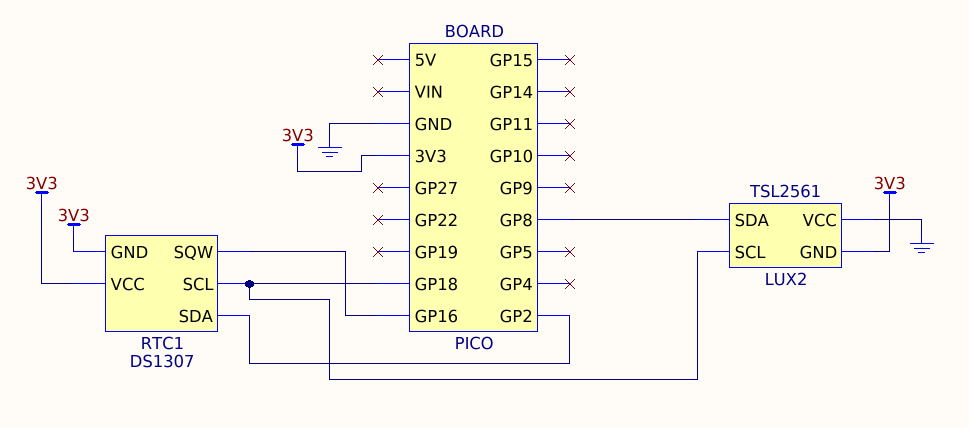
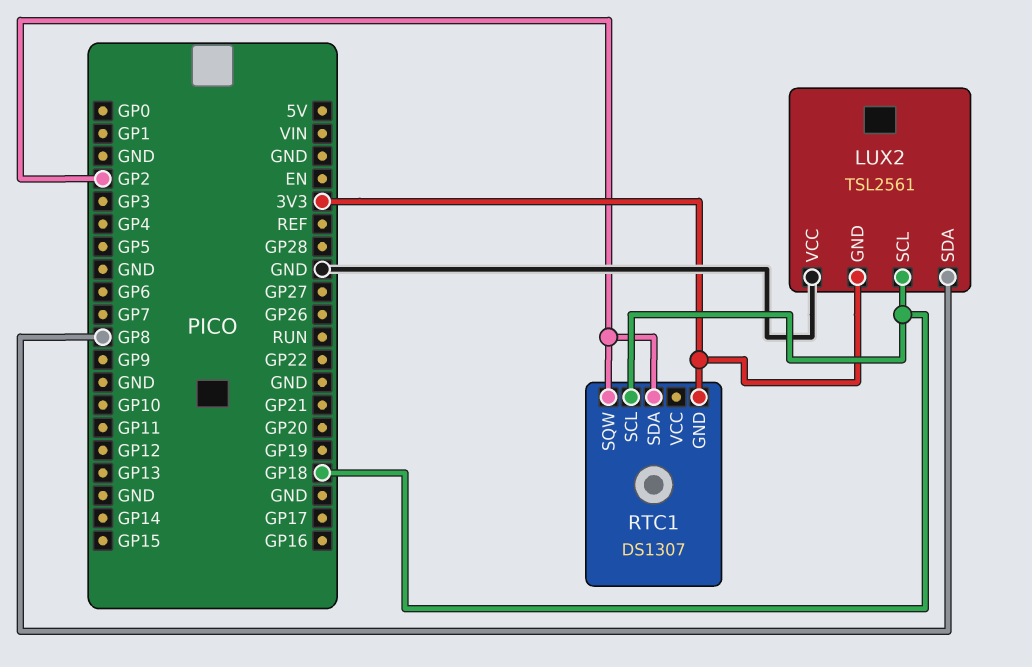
RTC1 pin SQW: GP16 -> GP2
RTC1 pin VCC: 3V3 -> none

